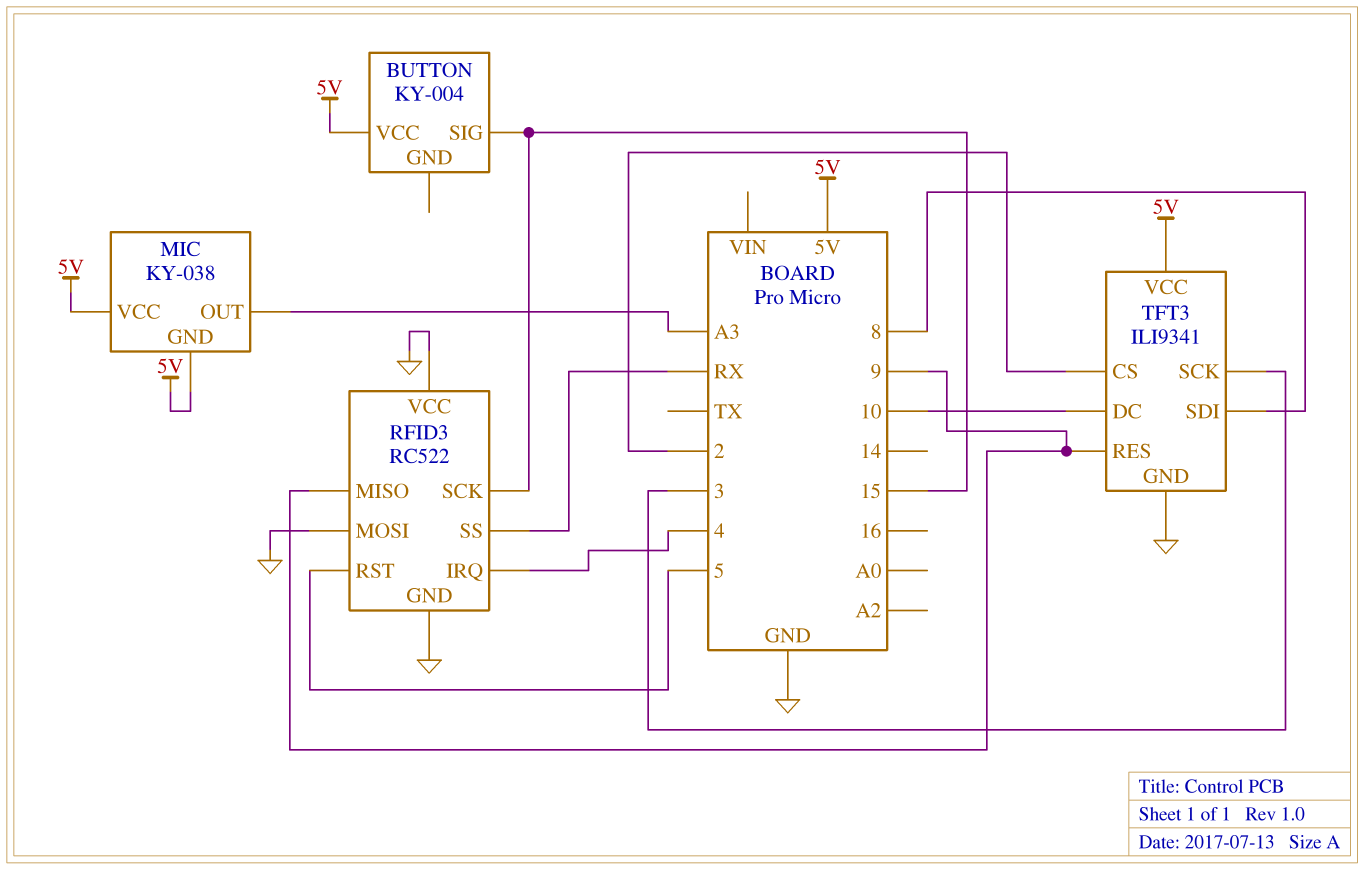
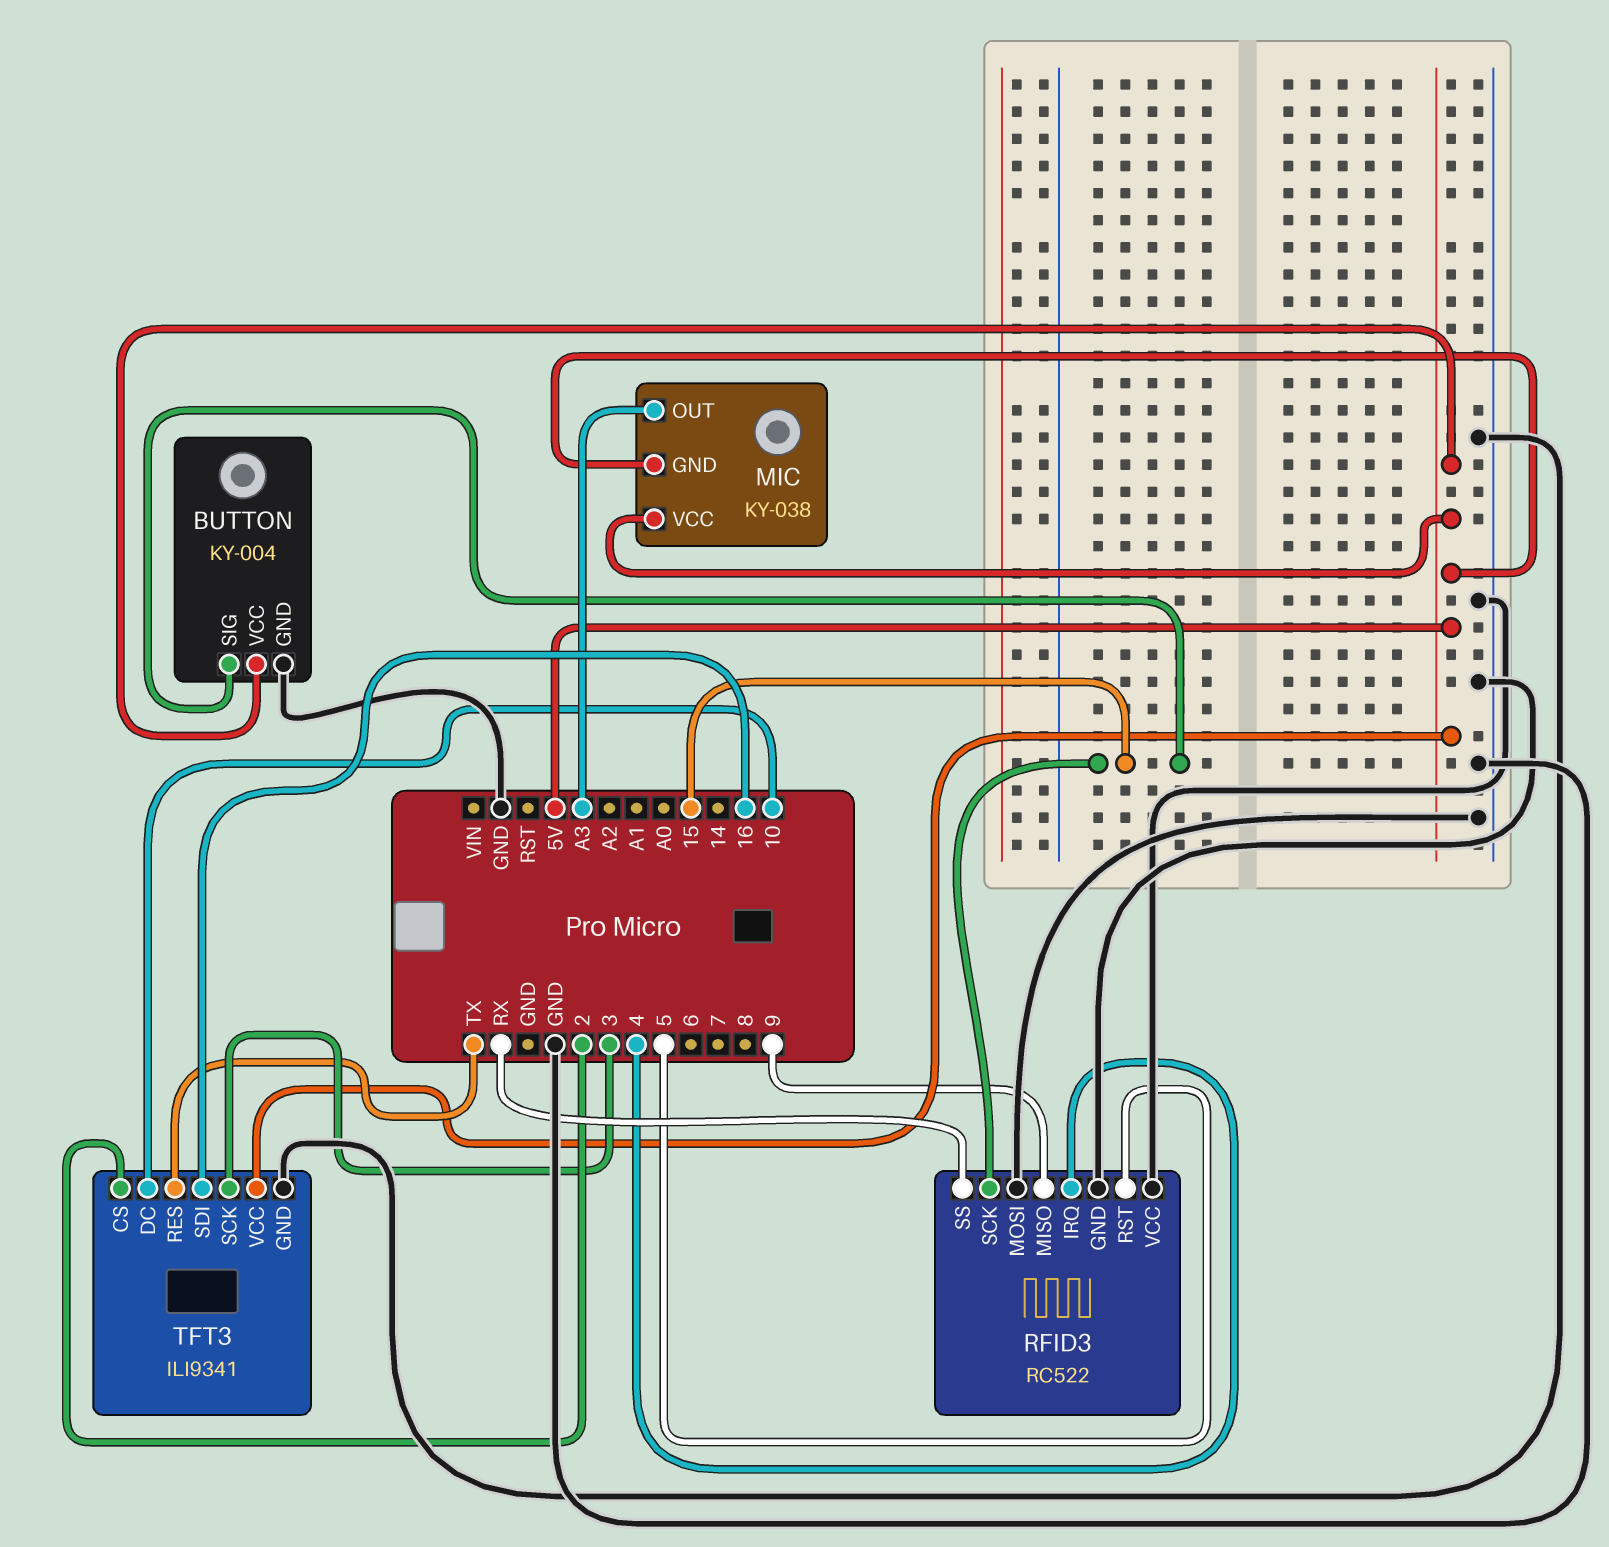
BUTTON pin GND: none -> GND
TFT3 pin RES: 9 -> TX
TFT3 pin SDI: 8 -> 16

